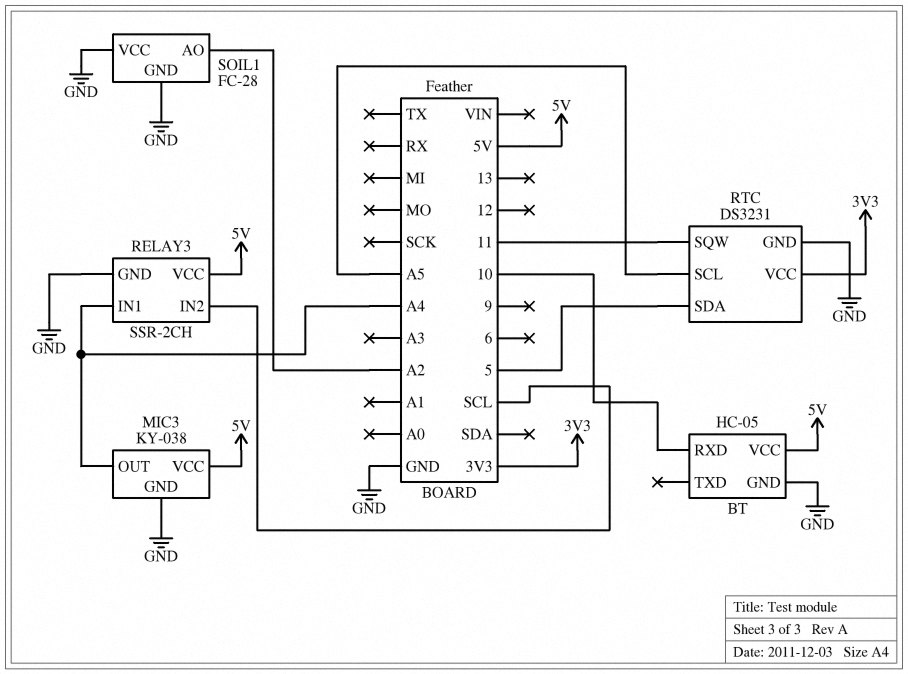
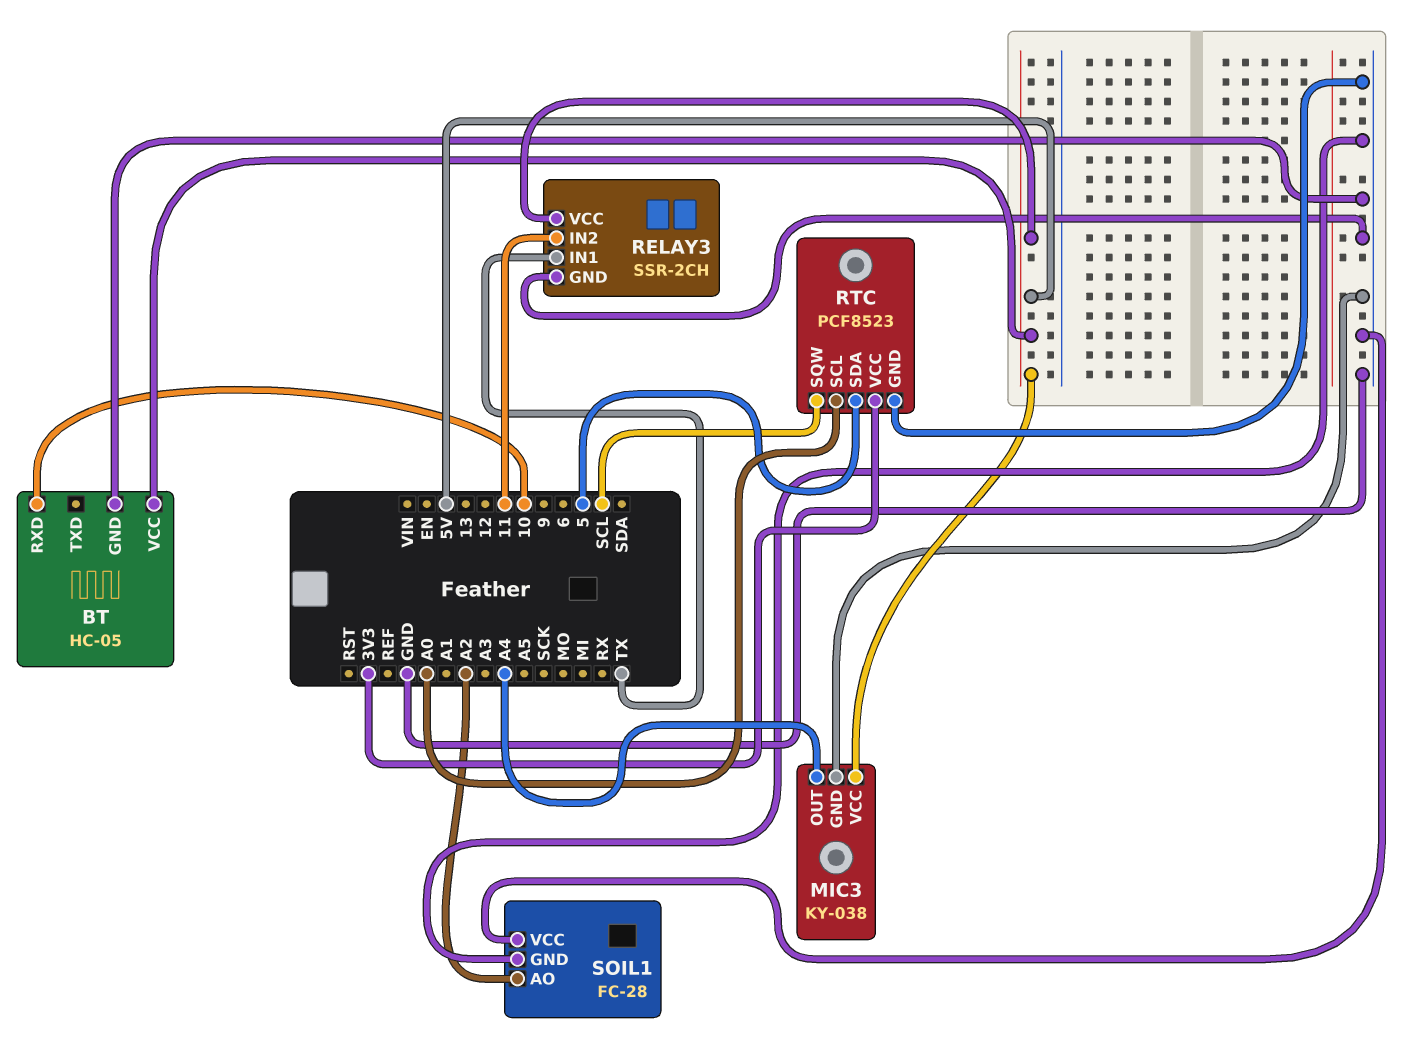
RELAY3 pin IN1: A4 -> TX
RELAY3 pin IN2: SCL -> 11
RTC: DS3231 -> PCF8523
RTC pin SCL: A5 -> A0
RTC pin SQW: 11 -> SCL

